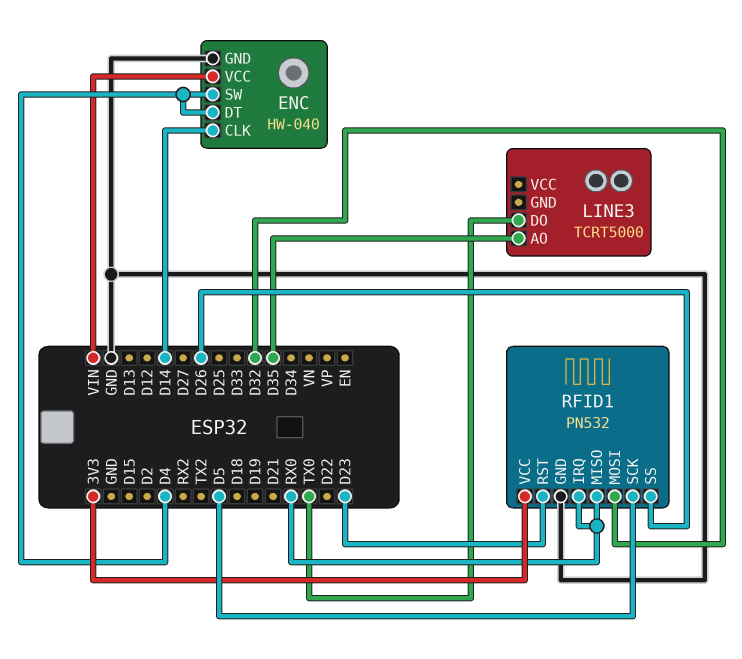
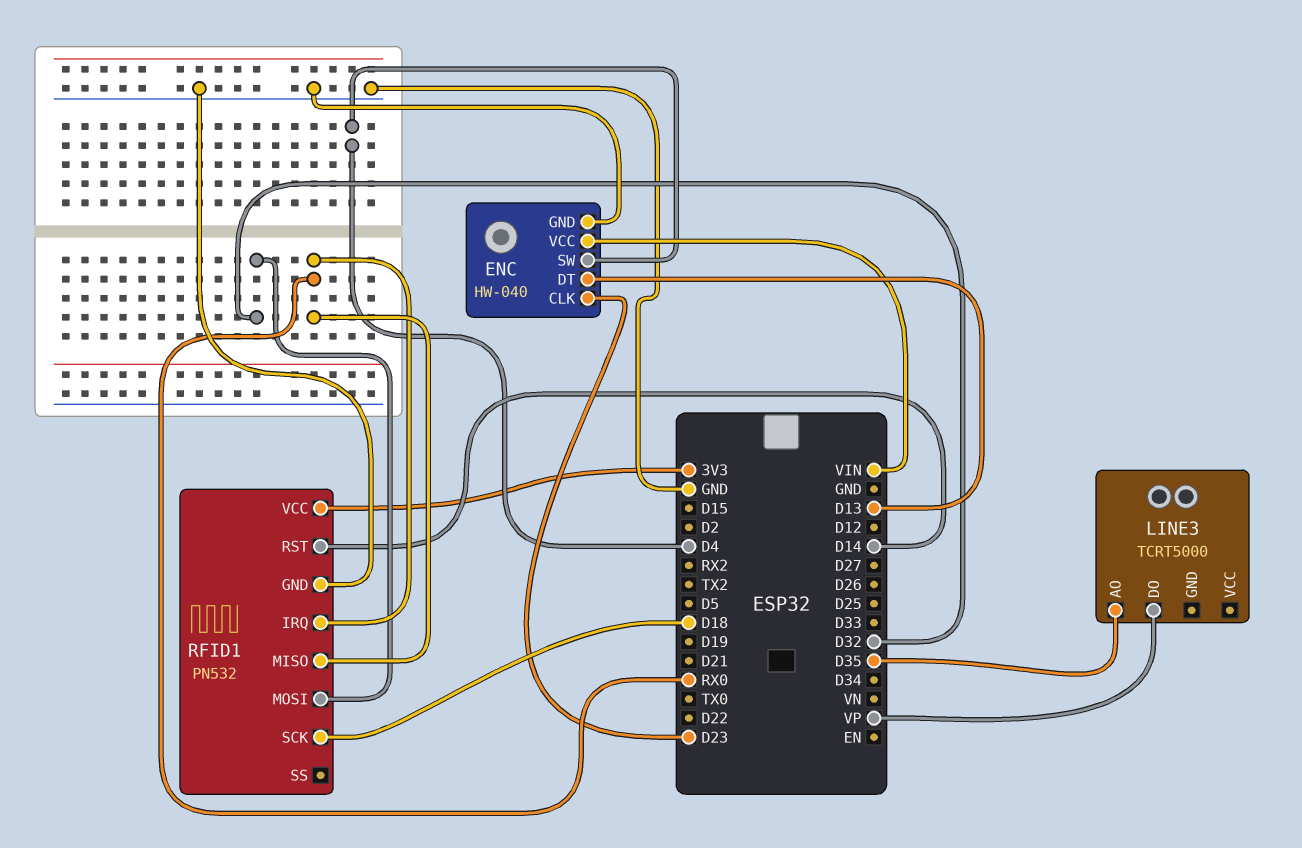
ENC pin CLK: D14 -> D23
ENC pin DT: D4 -> D13
LINE3 pin DO: TX0 -> VP
RFID1 pin RST: D23 -> D14
RFID1 pin SCK: D5 -> D18
RFID1 pin SS: D26 -> none

